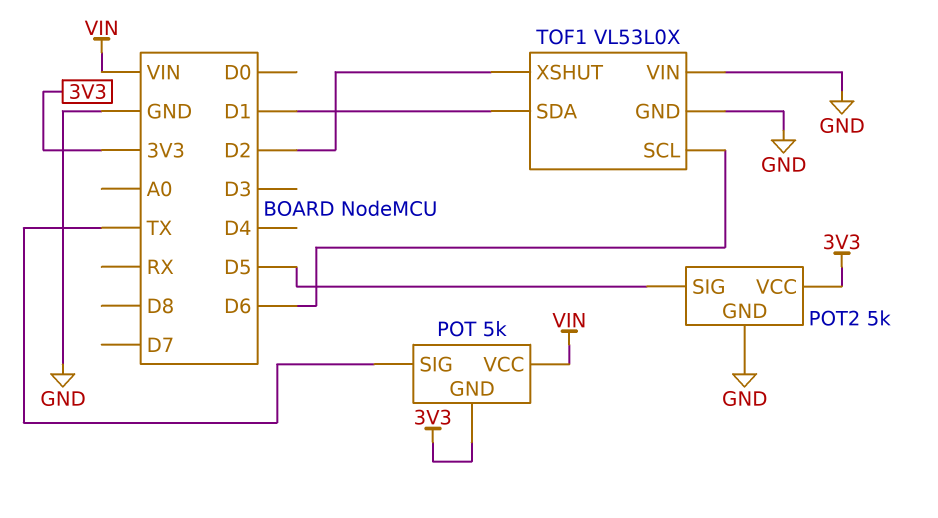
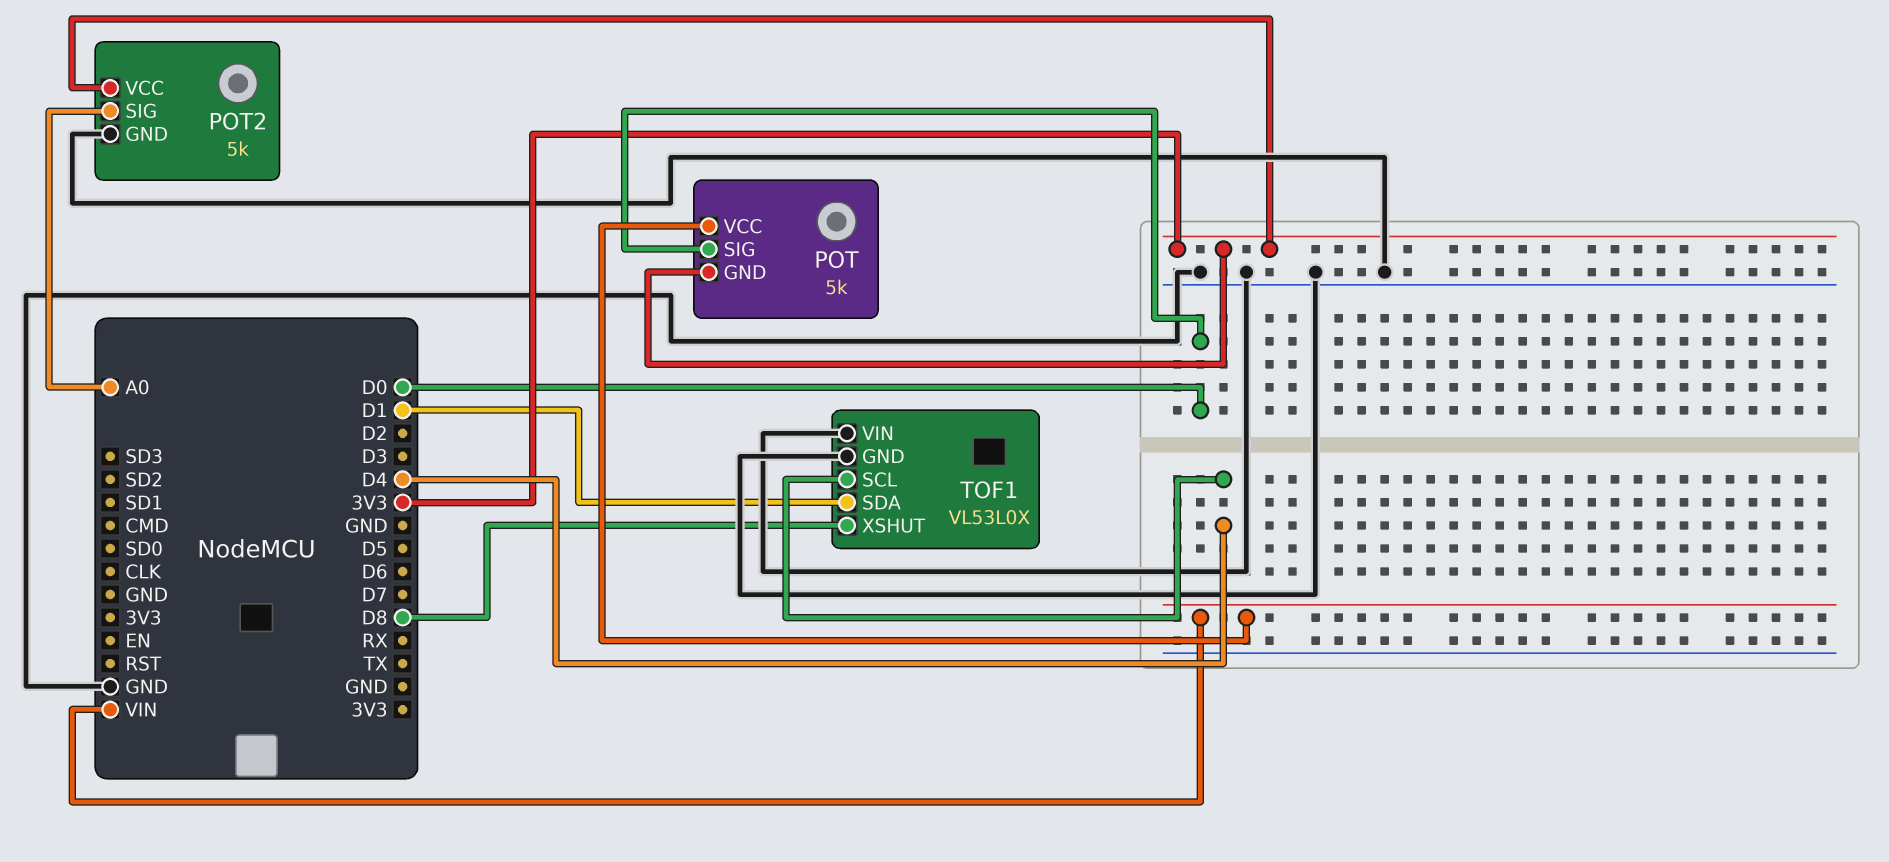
POT pin SIG: TX -> D0
POT2 pin SIG: D5 -> A0
TOF1 pin SCL: D6 -> D4
TOF1 pin XSHUT: D2 -> D8

